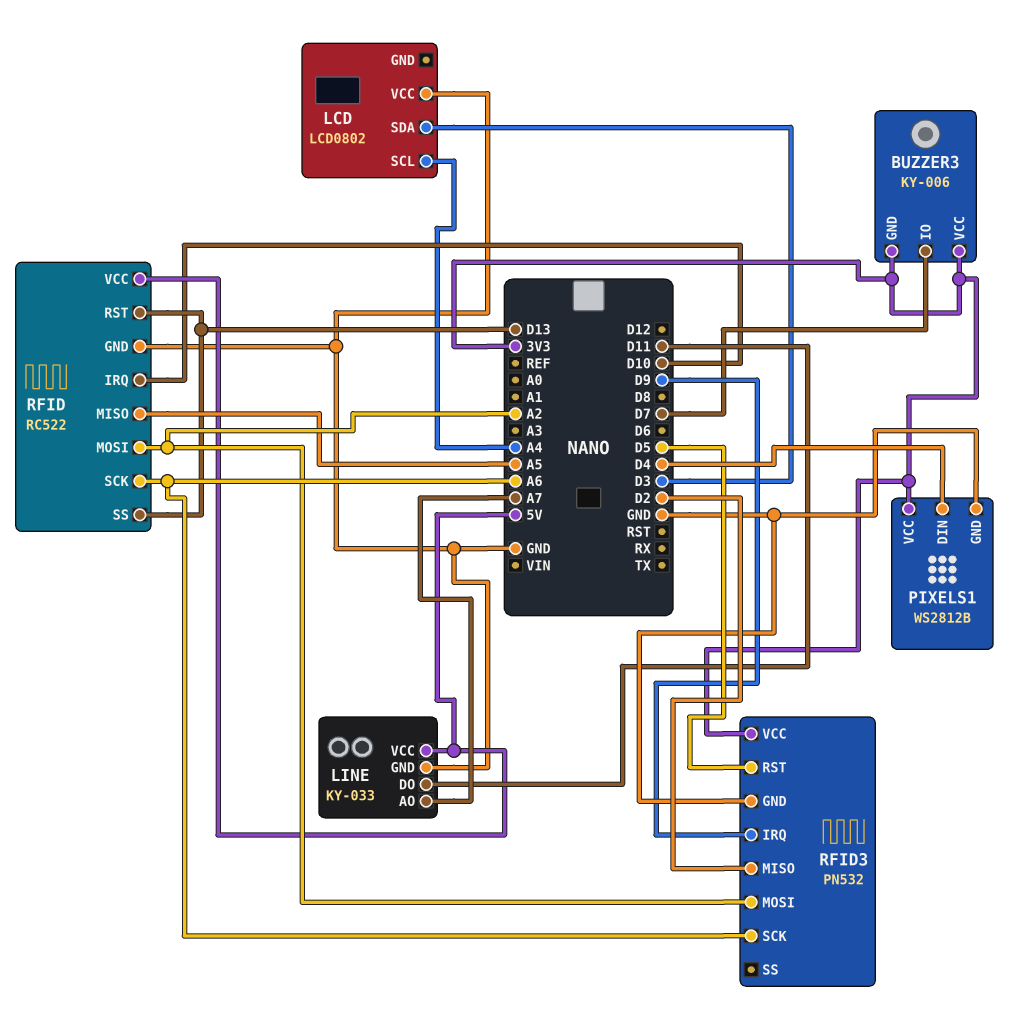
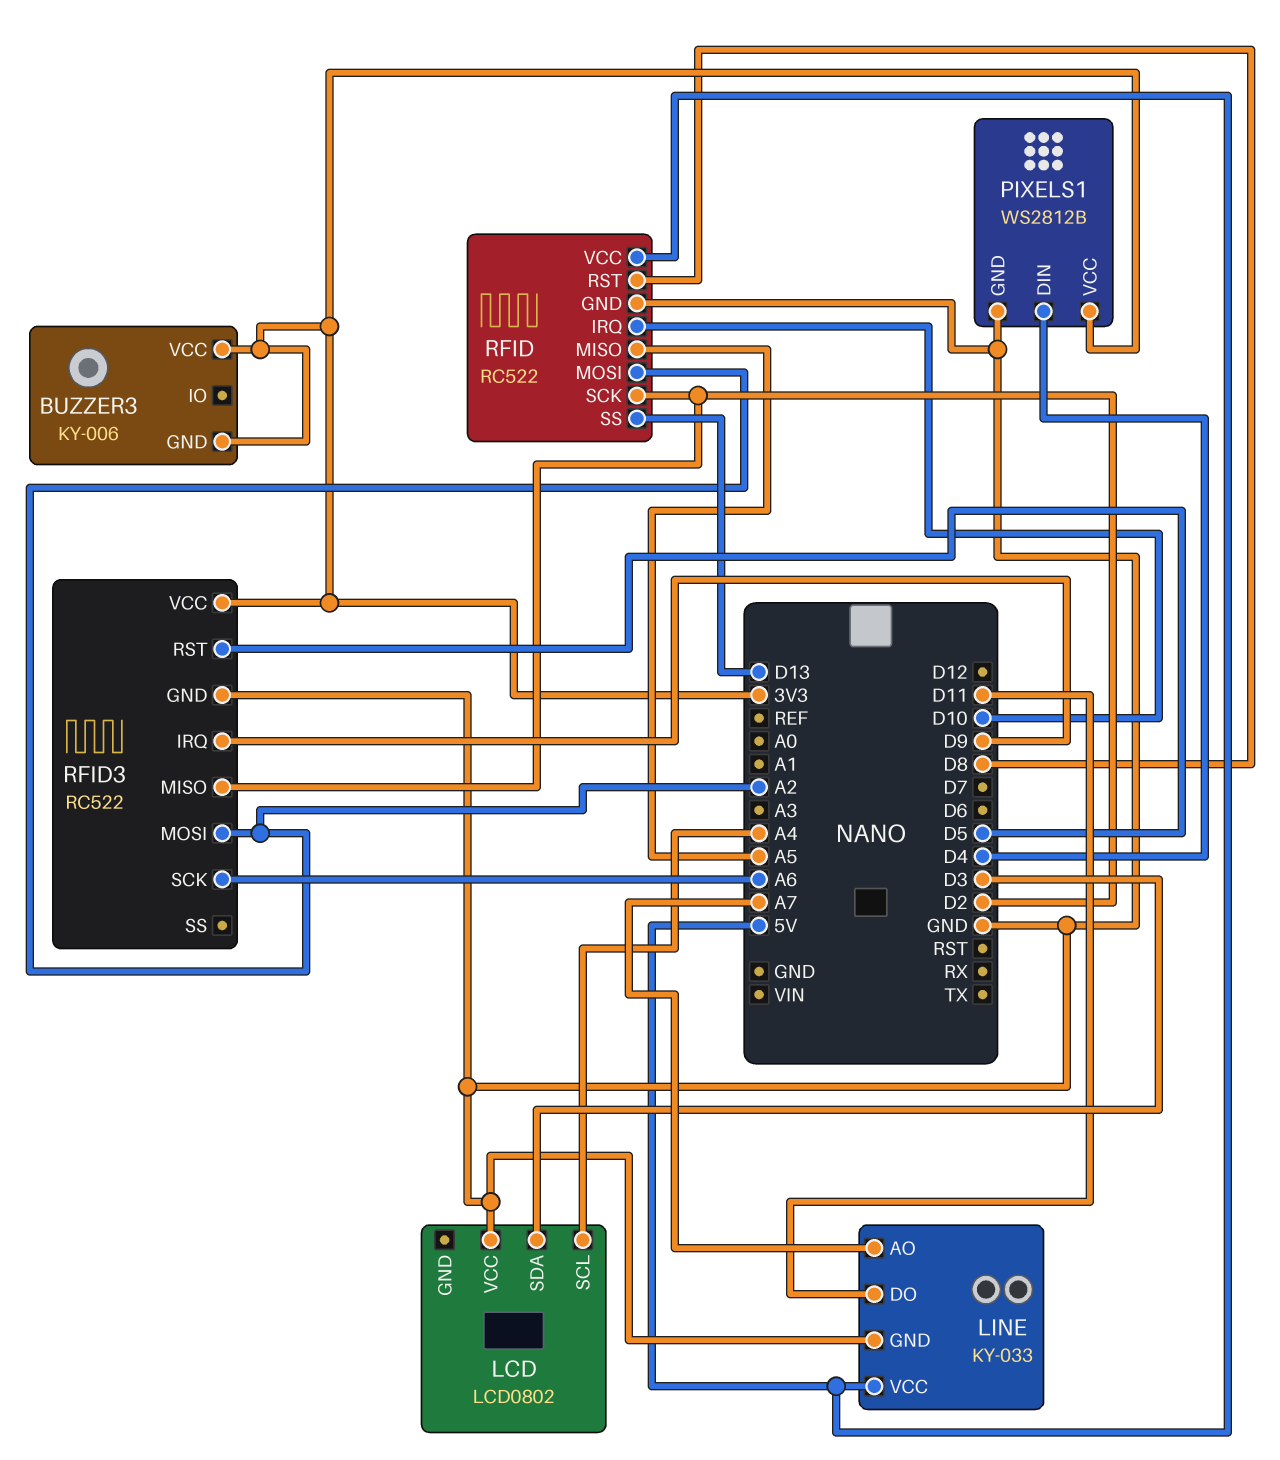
BUZZER3 pin IO: D7 -> none
RFID pin RST: D13 -> D8
RFID pin SCK: A6 -> D2
RFID3: PN532 -> RC522

